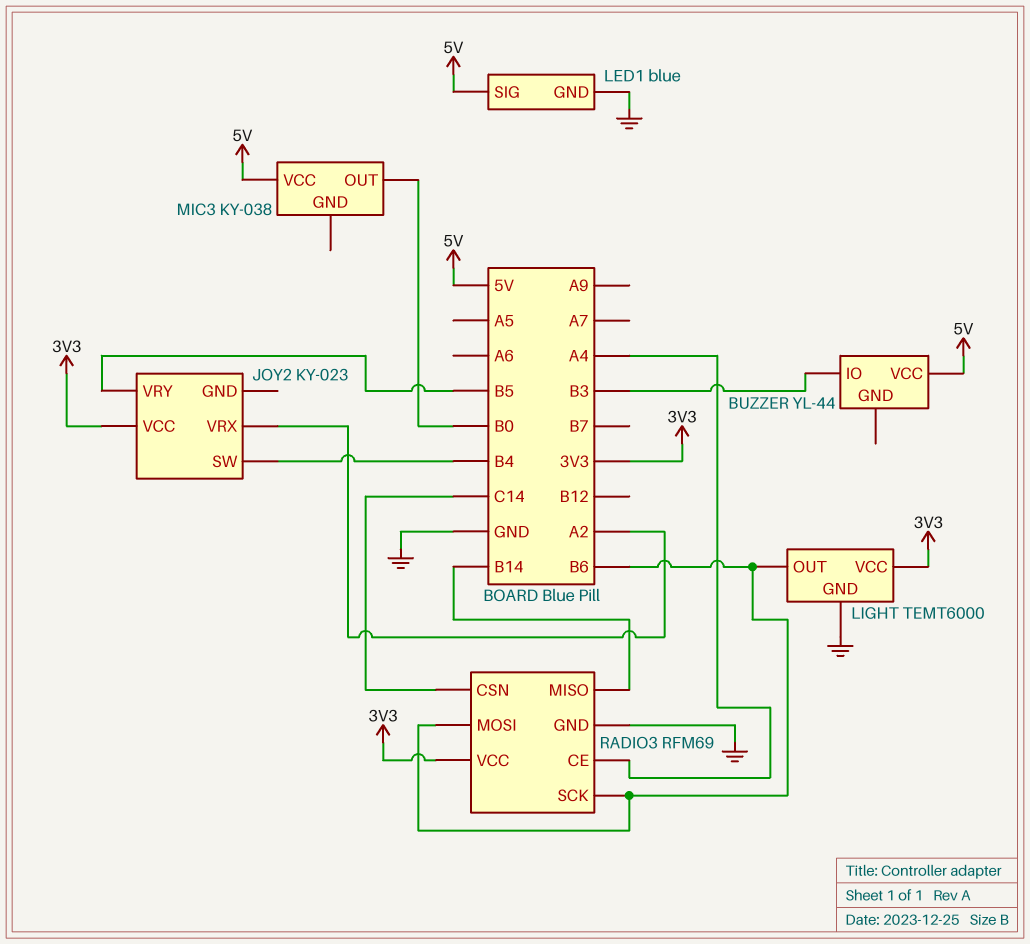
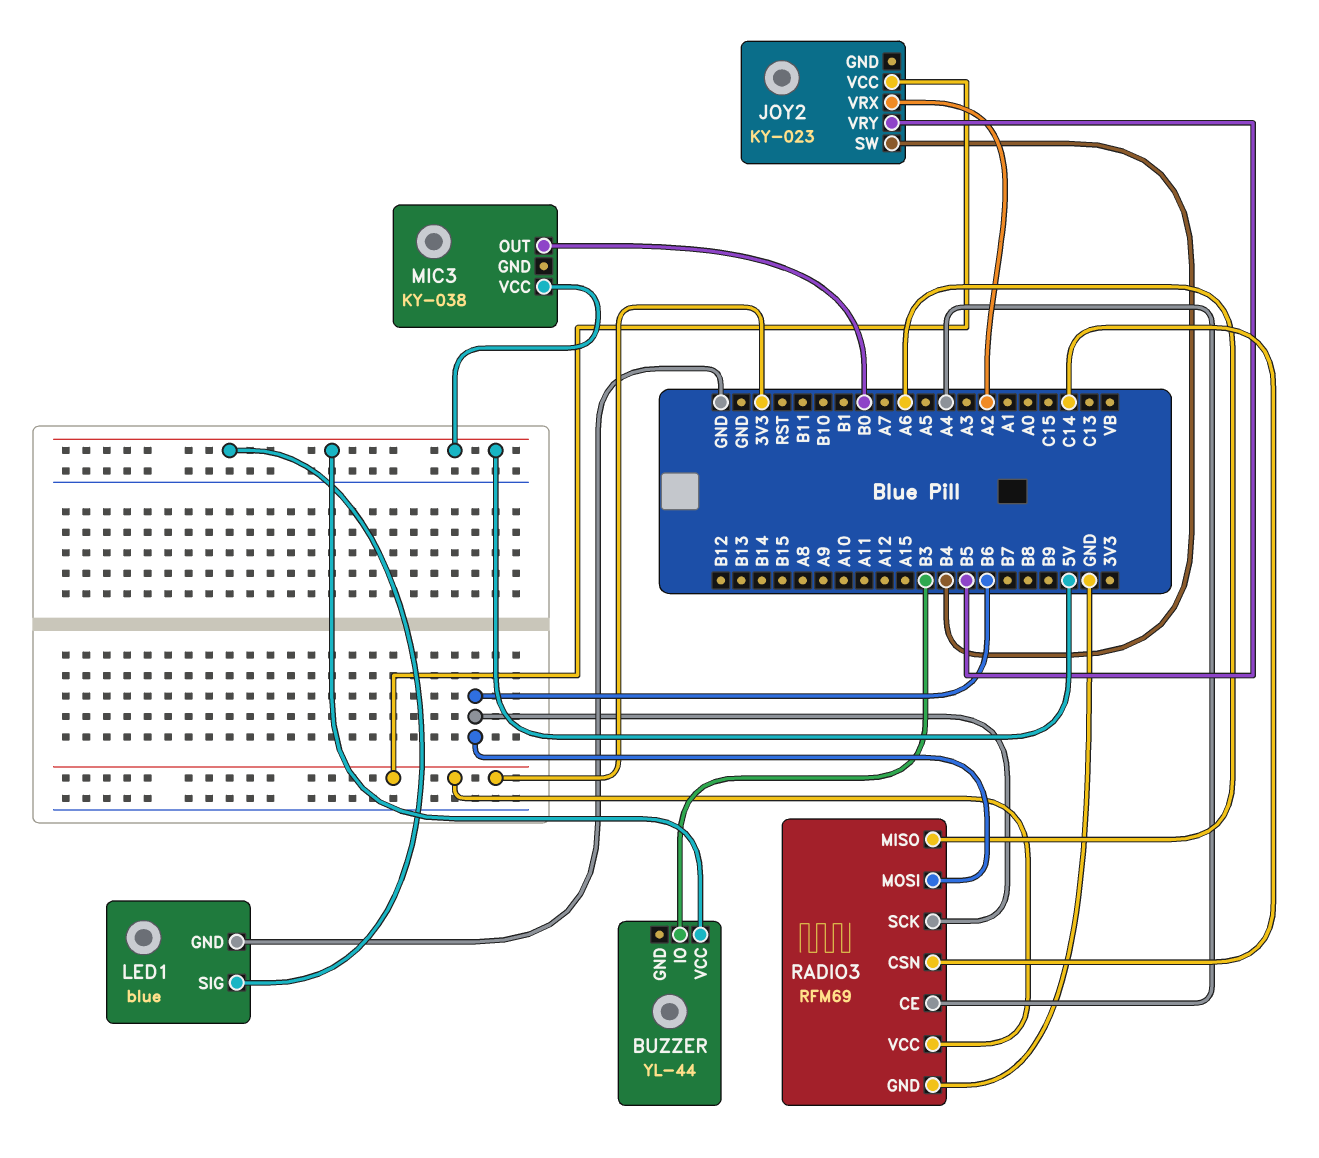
LIGHT: TEMT6000 -> none
LIGHT pin GND: GND -> none
LIGHT pin OUT: B6 -> none
LIGHT pin VCC: 3V3 -> none
RADIO3 pin MISO: B14 -> A6

